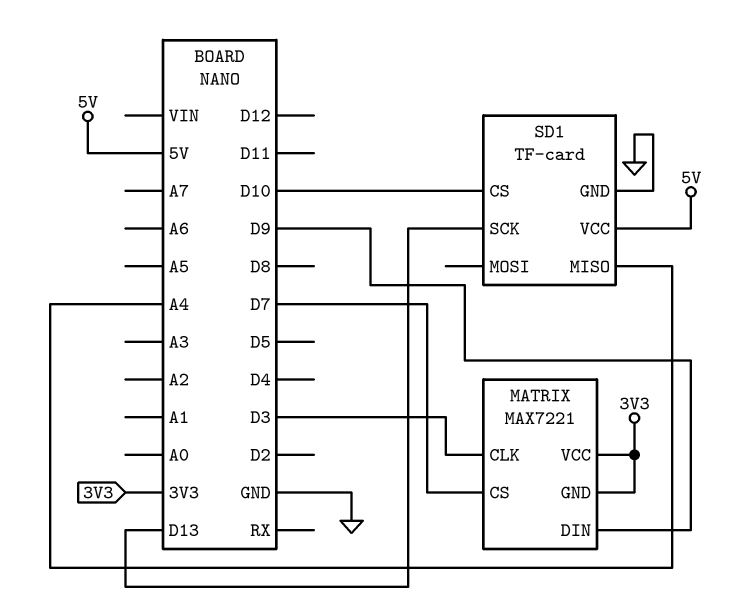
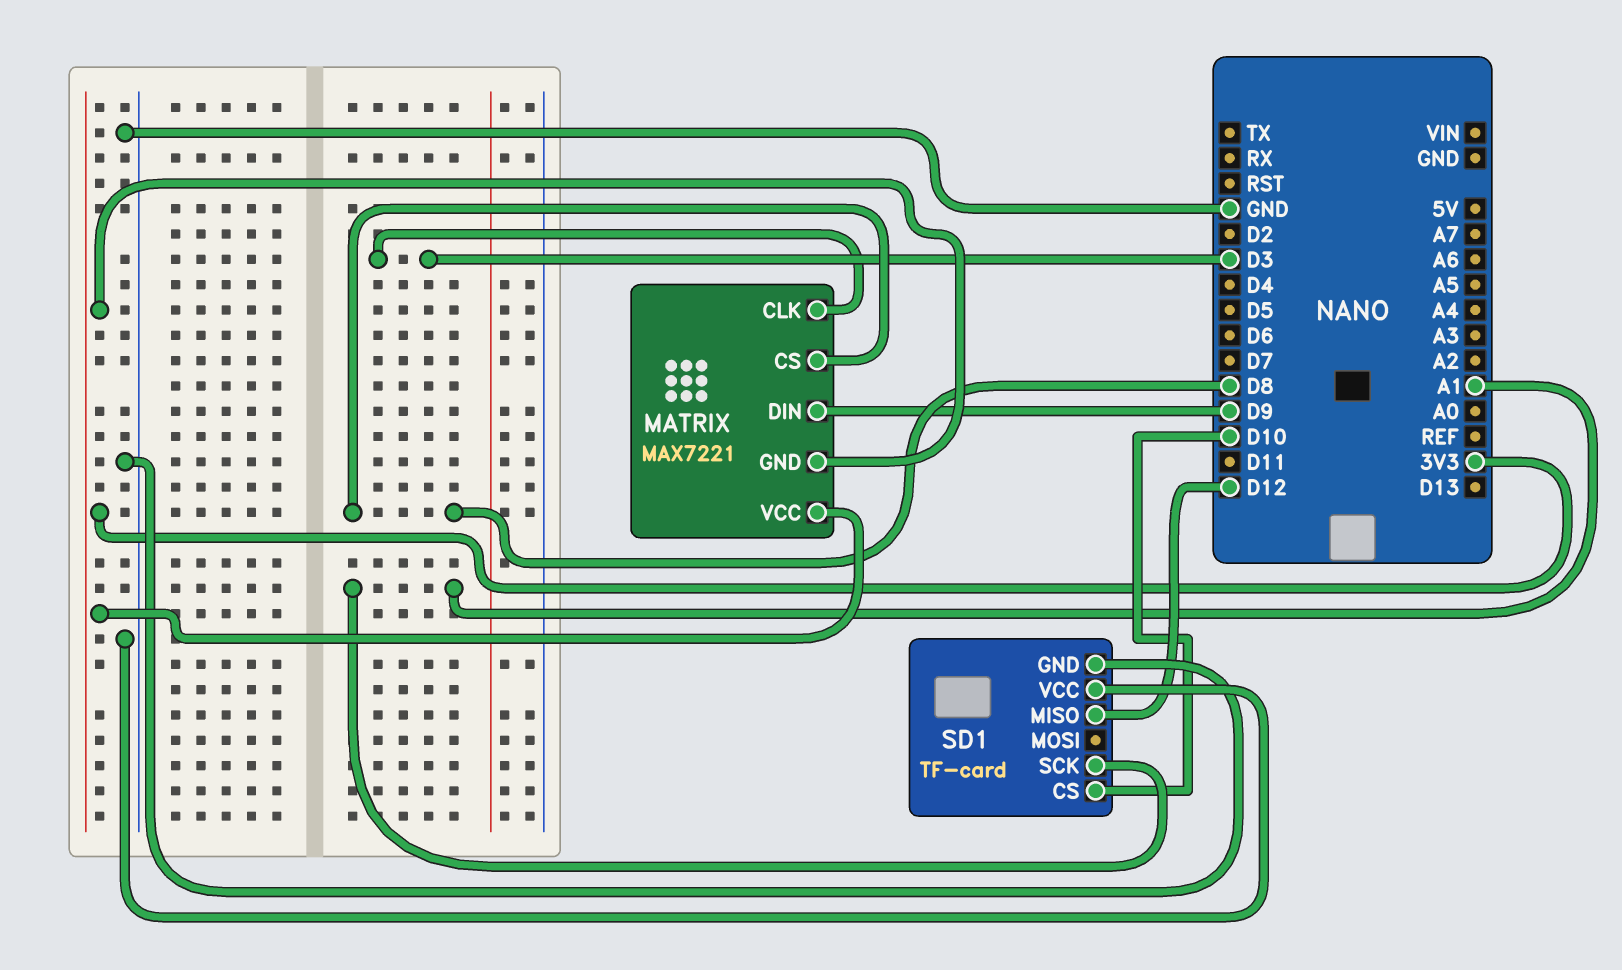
MATRIX pin CS: D7 -> D8
SD1 pin MISO: A4 -> D12
SD1 pin SCK: D13 -> A1
SD1 pin VCC: 5V -> GND

